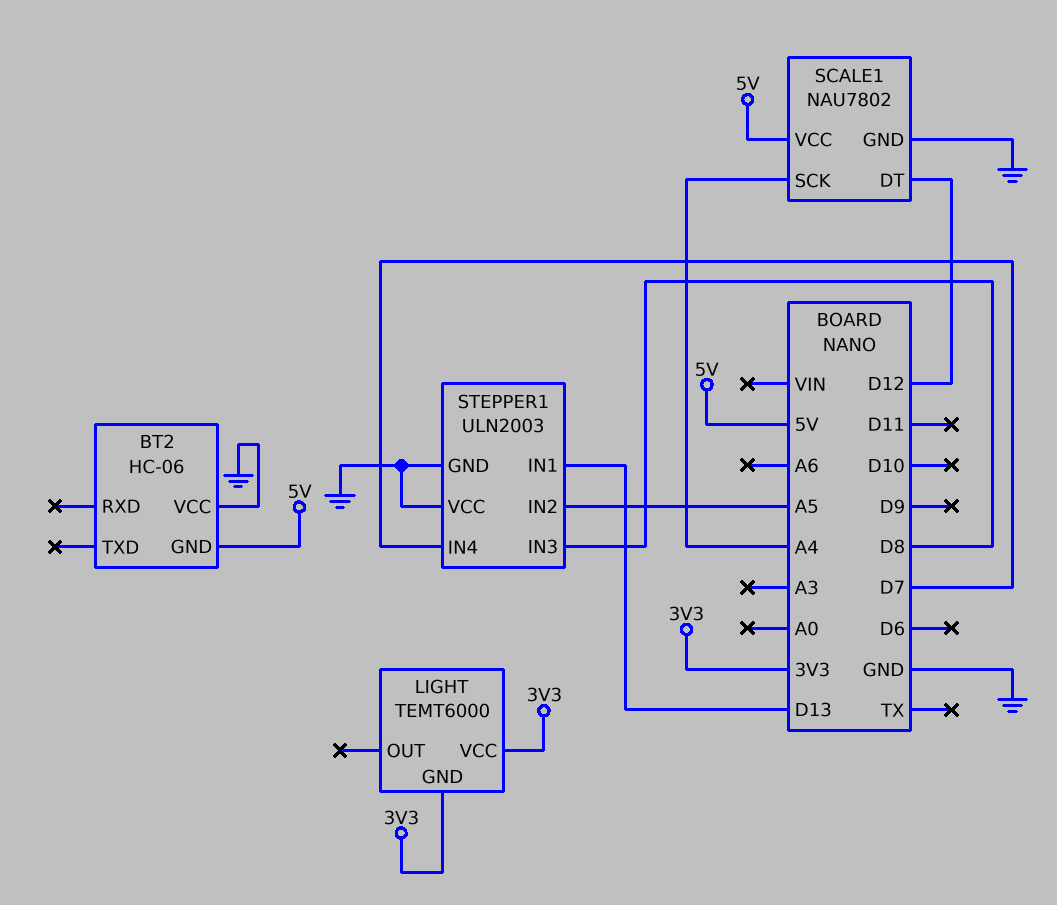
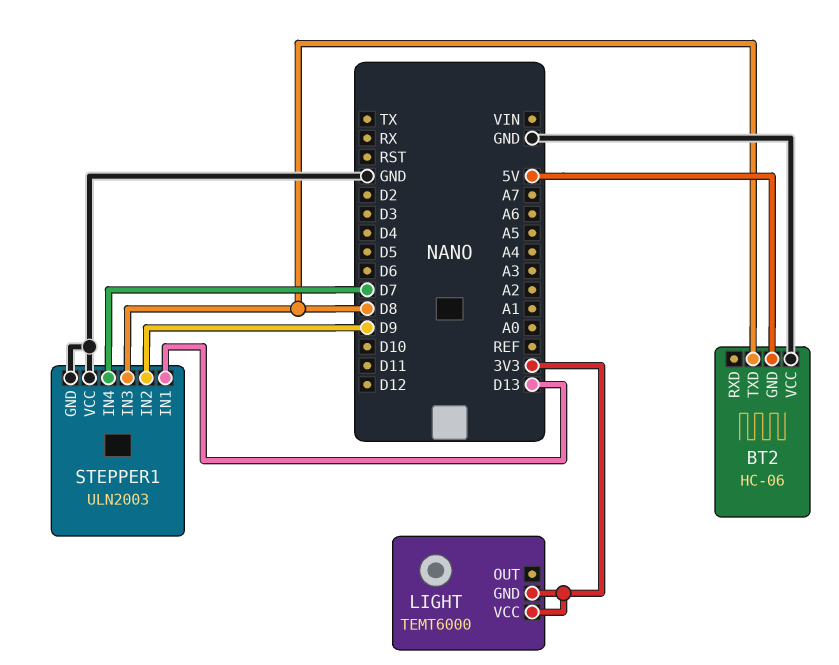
BT2 pin TXD: none -> D8
SCALE1: NAU7802 -> none
SCALE1 pin DT: D12 -> none
SCALE1 pin GND: GND -> none
SCALE1 pin SCK: A4 -> none
SCALE1 pin VCC: 5V -> none
STEPPER1 pin IN2: A5 -> D9

